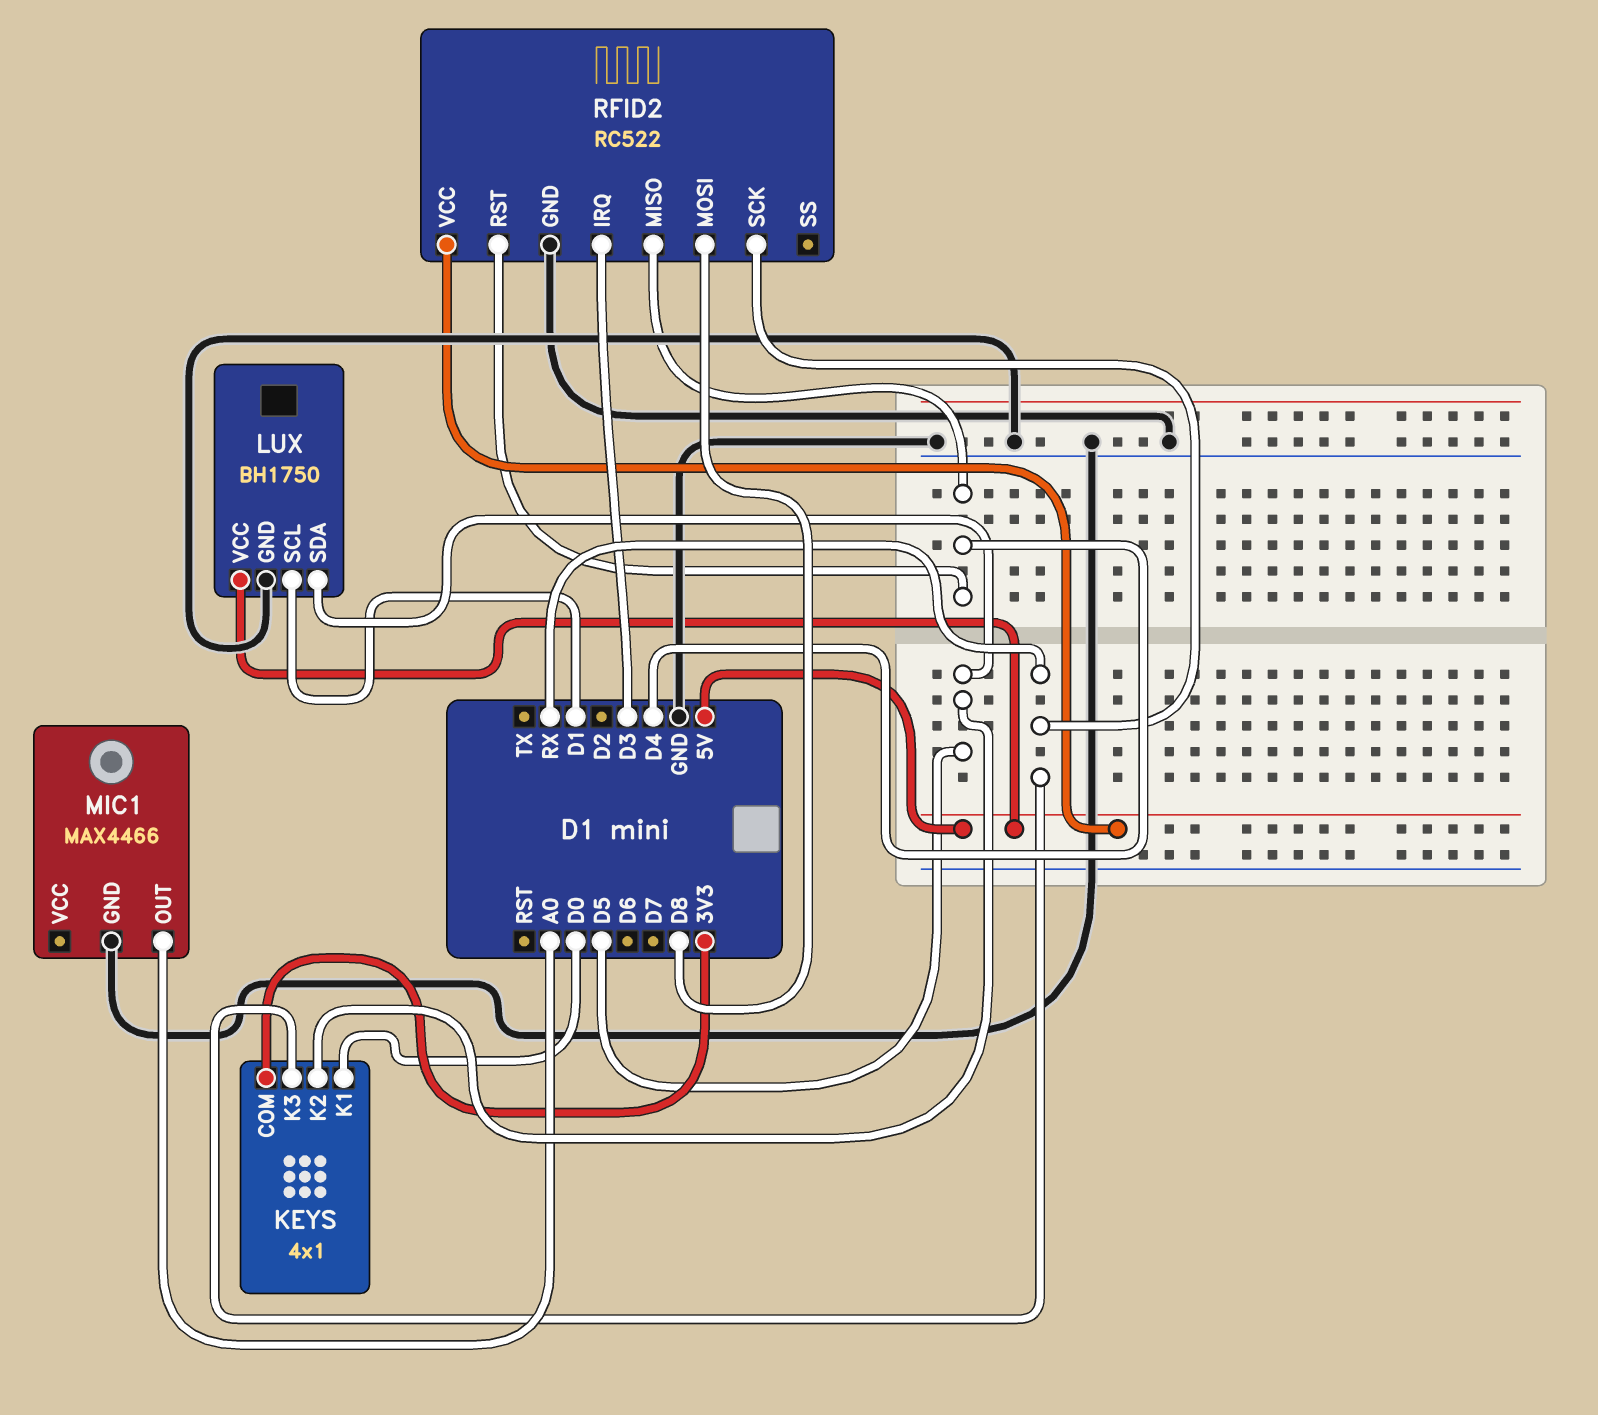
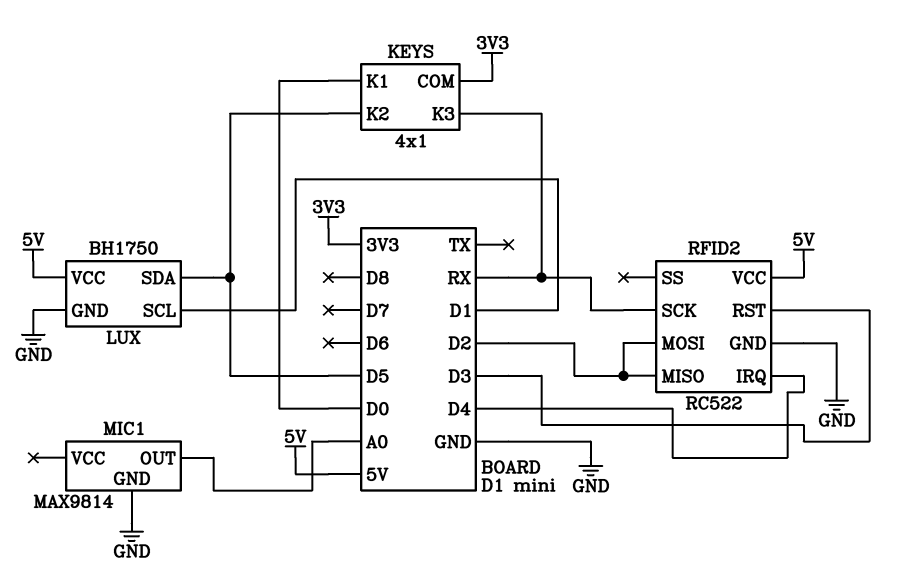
MIC1: MAX4466 -> MAX9814
RFID2 pin IRQ: D3 -> D4
RFID2 pin MISO: D4 -> D2
RFID2 pin MOSI: D8 -> D2
RFID2 pin RST: D4 -> D3

